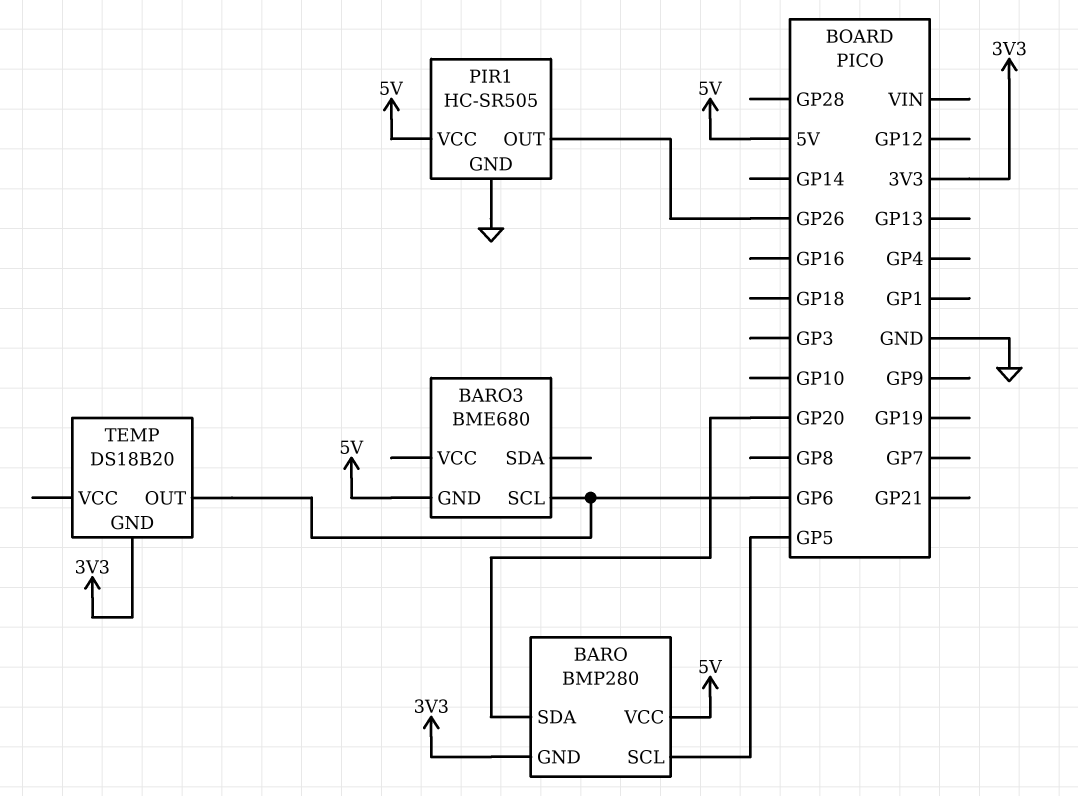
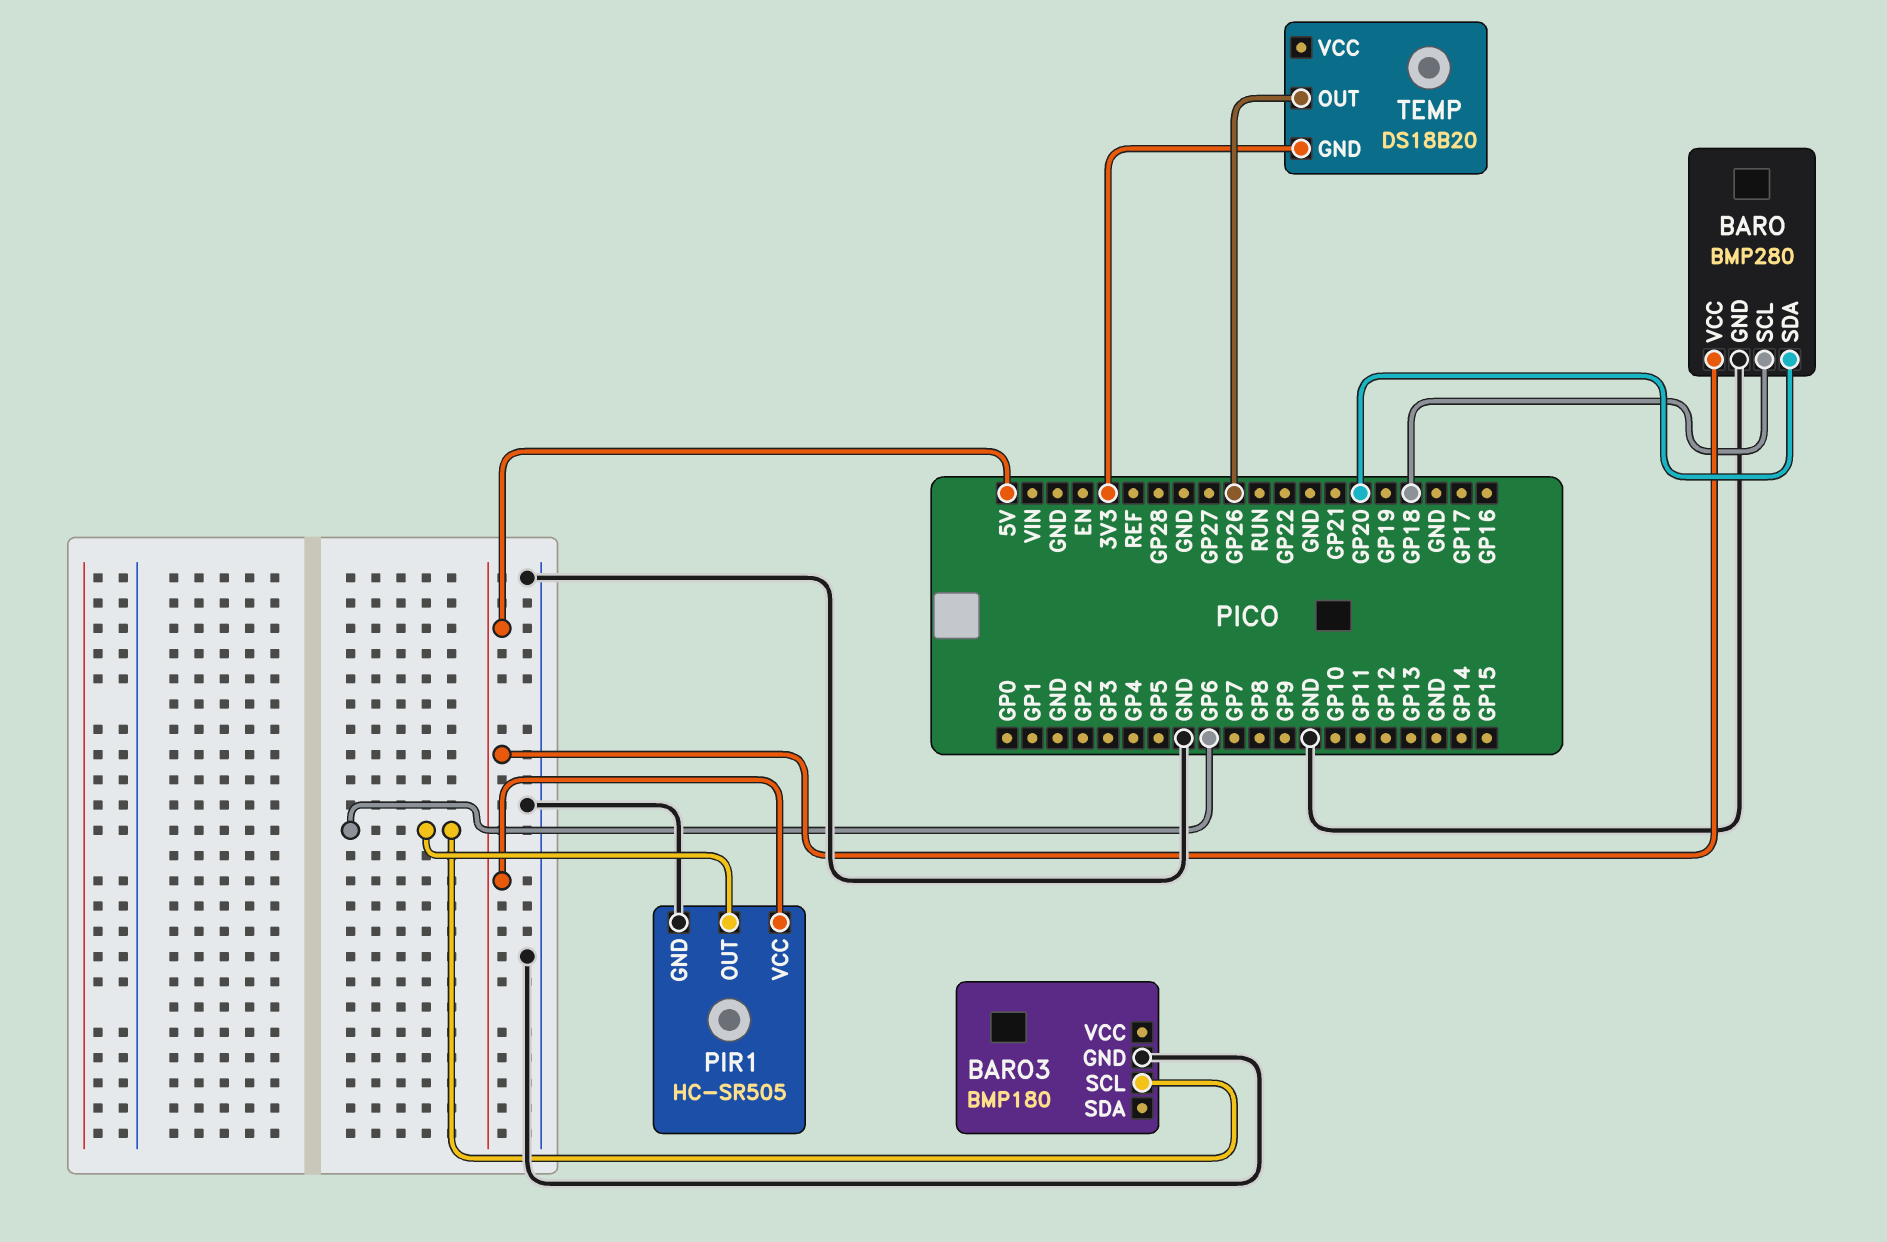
BARO pin GND: 3V3 -> GND
BARO pin SCL: GP5 -> GP18
BARO3: BME680 -> BMP180
BARO3 pin GND: 5V -> GND
PIR1 pin OUT: GP26 -> GP6
TEMP pin OUT: GP6 -> GP26

